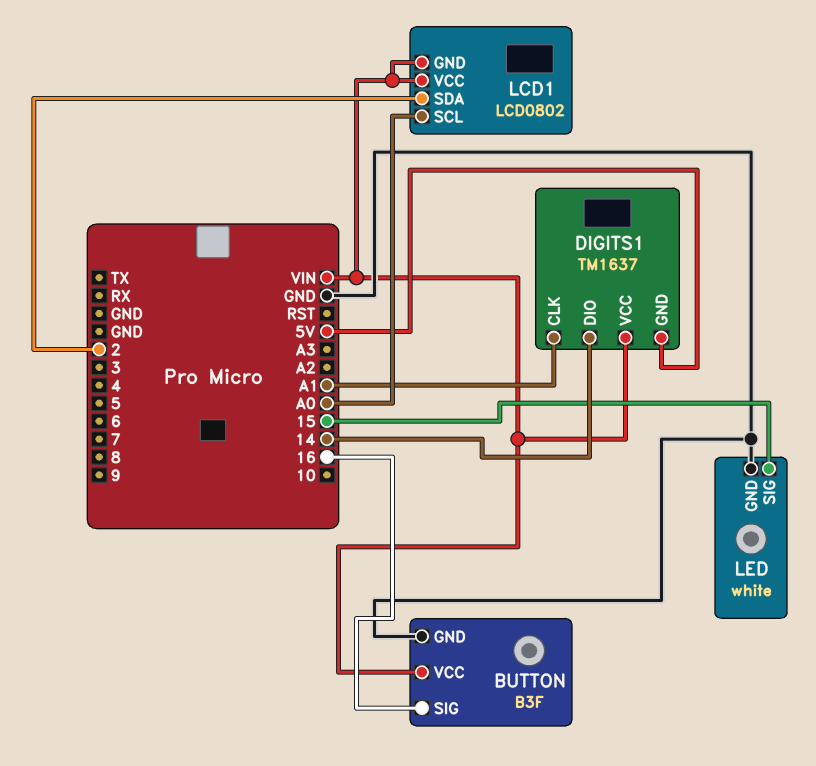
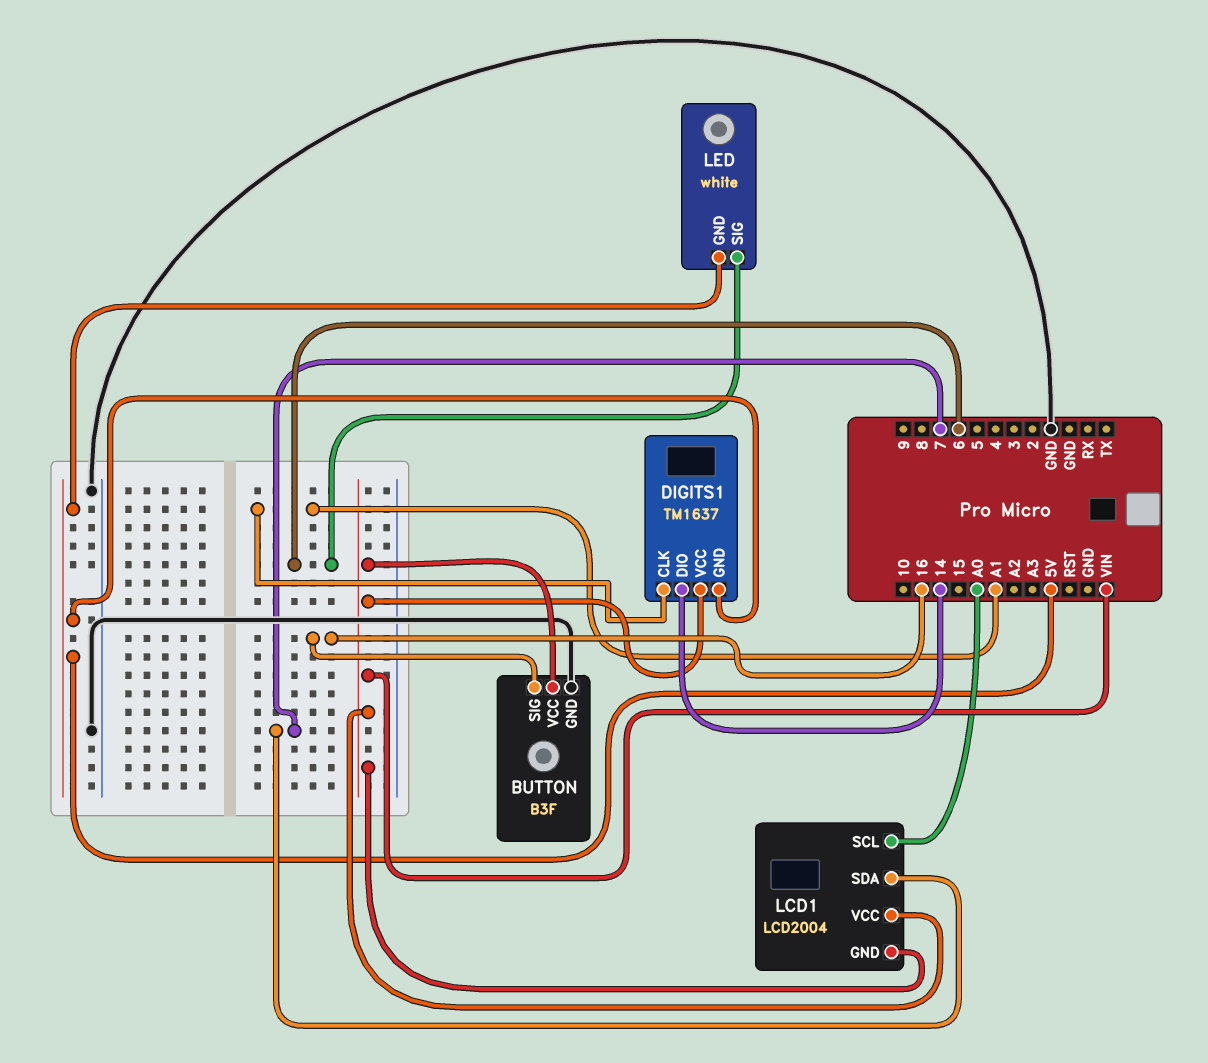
LCD1: LCD0802 -> LCD2004
LCD1 pin SDA: 2 -> 7
LED pin GND: GND -> 5V
LED pin SIG: 15 -> 6

